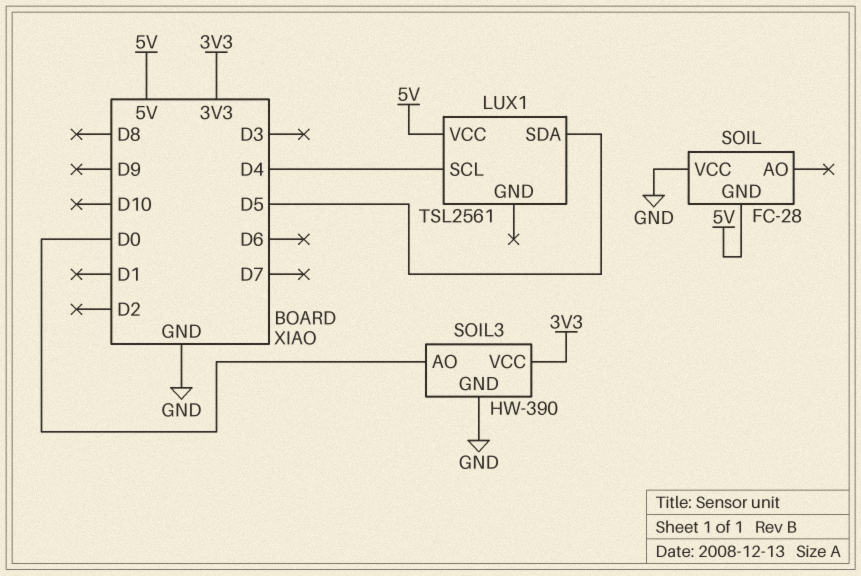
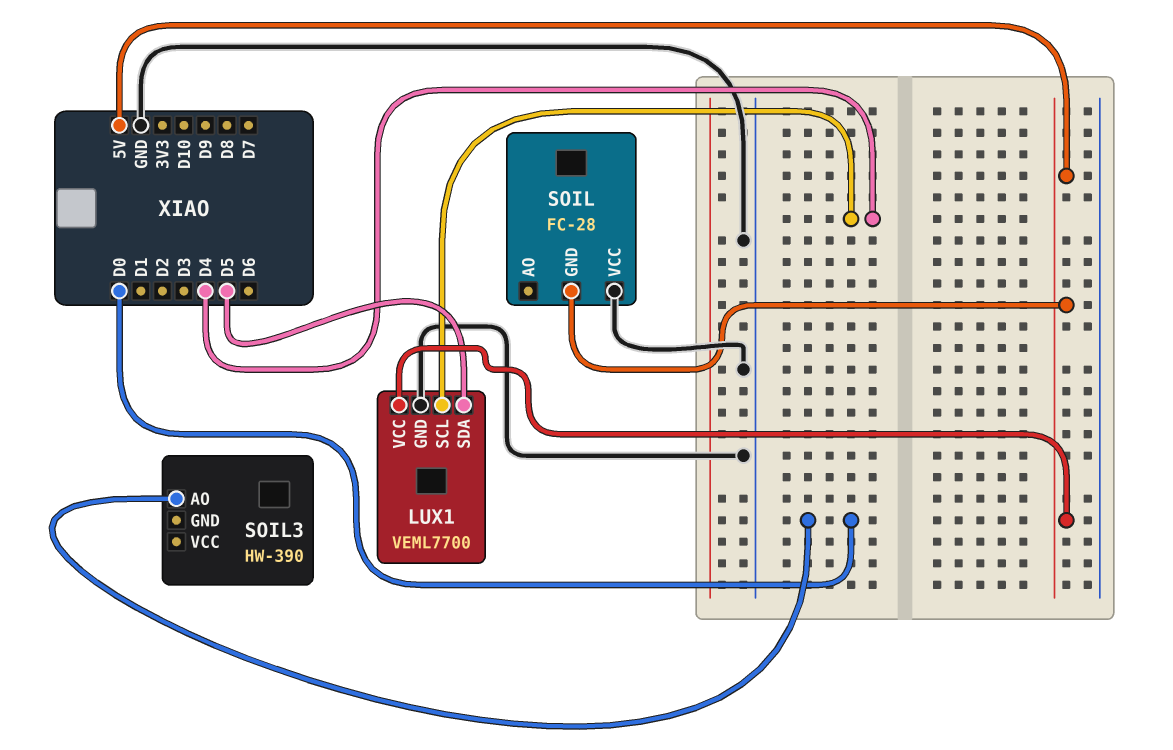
LUX1: TSL2561 -> VEML7700
LUX1 pin GND: none -> GND
SOIL3 pin GND: GND -> none
SOIL3 pin VCC: 3V3 -> none

